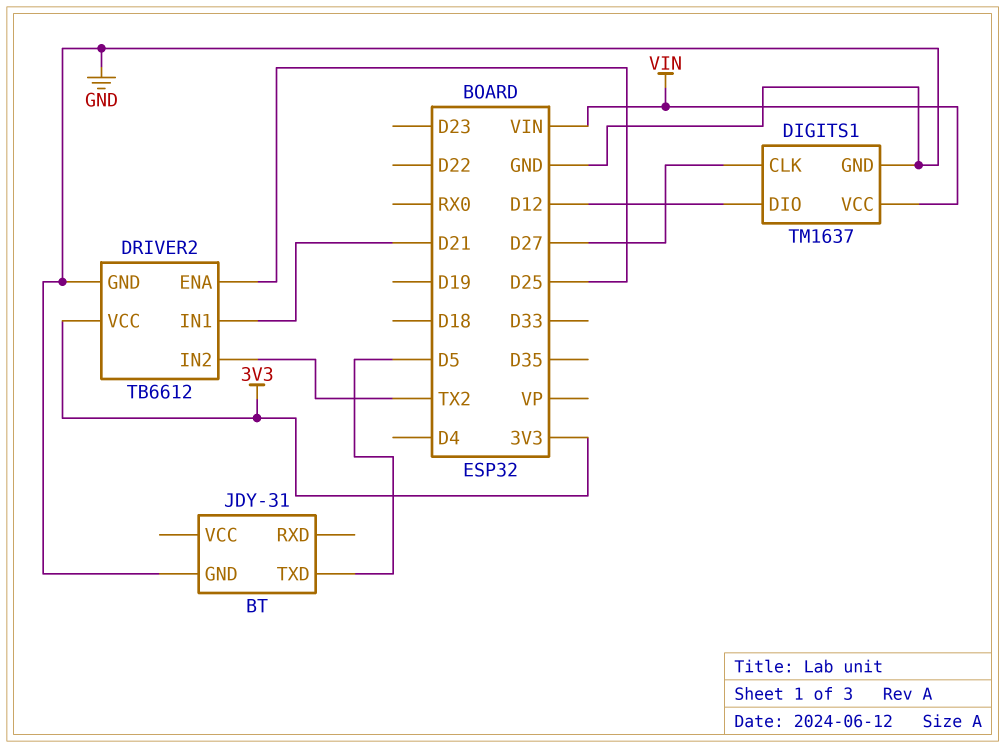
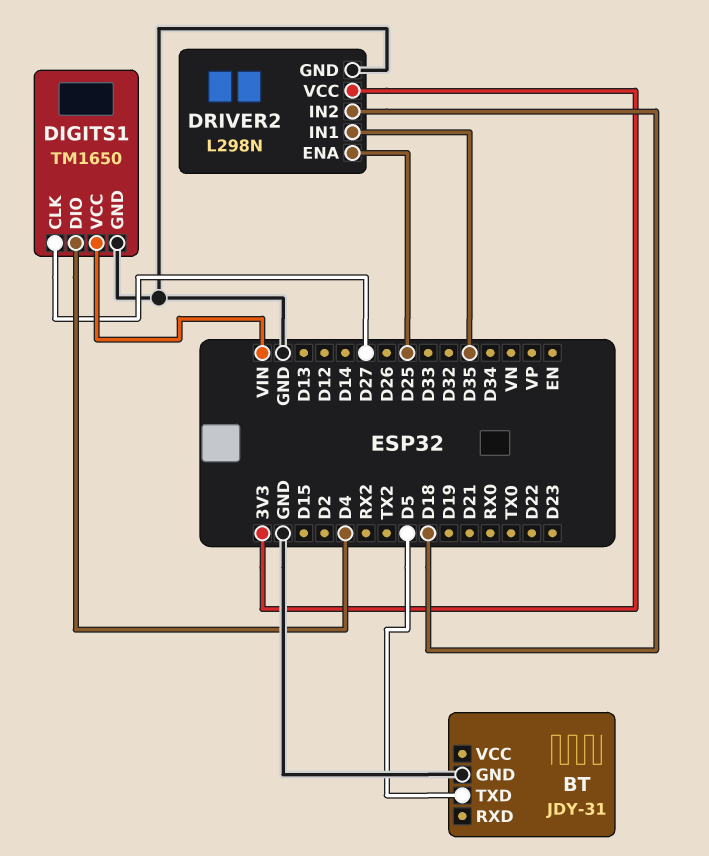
DIGITS1: TM1637 -> TM1650
DIGITS1 pin DIO: D12 -> D4
DRIVER2: TB6612 -> L298N
DRIVER2 pin IN1: D21 -> D35
DRIVER2 pin IN2: TX2 -> D18

